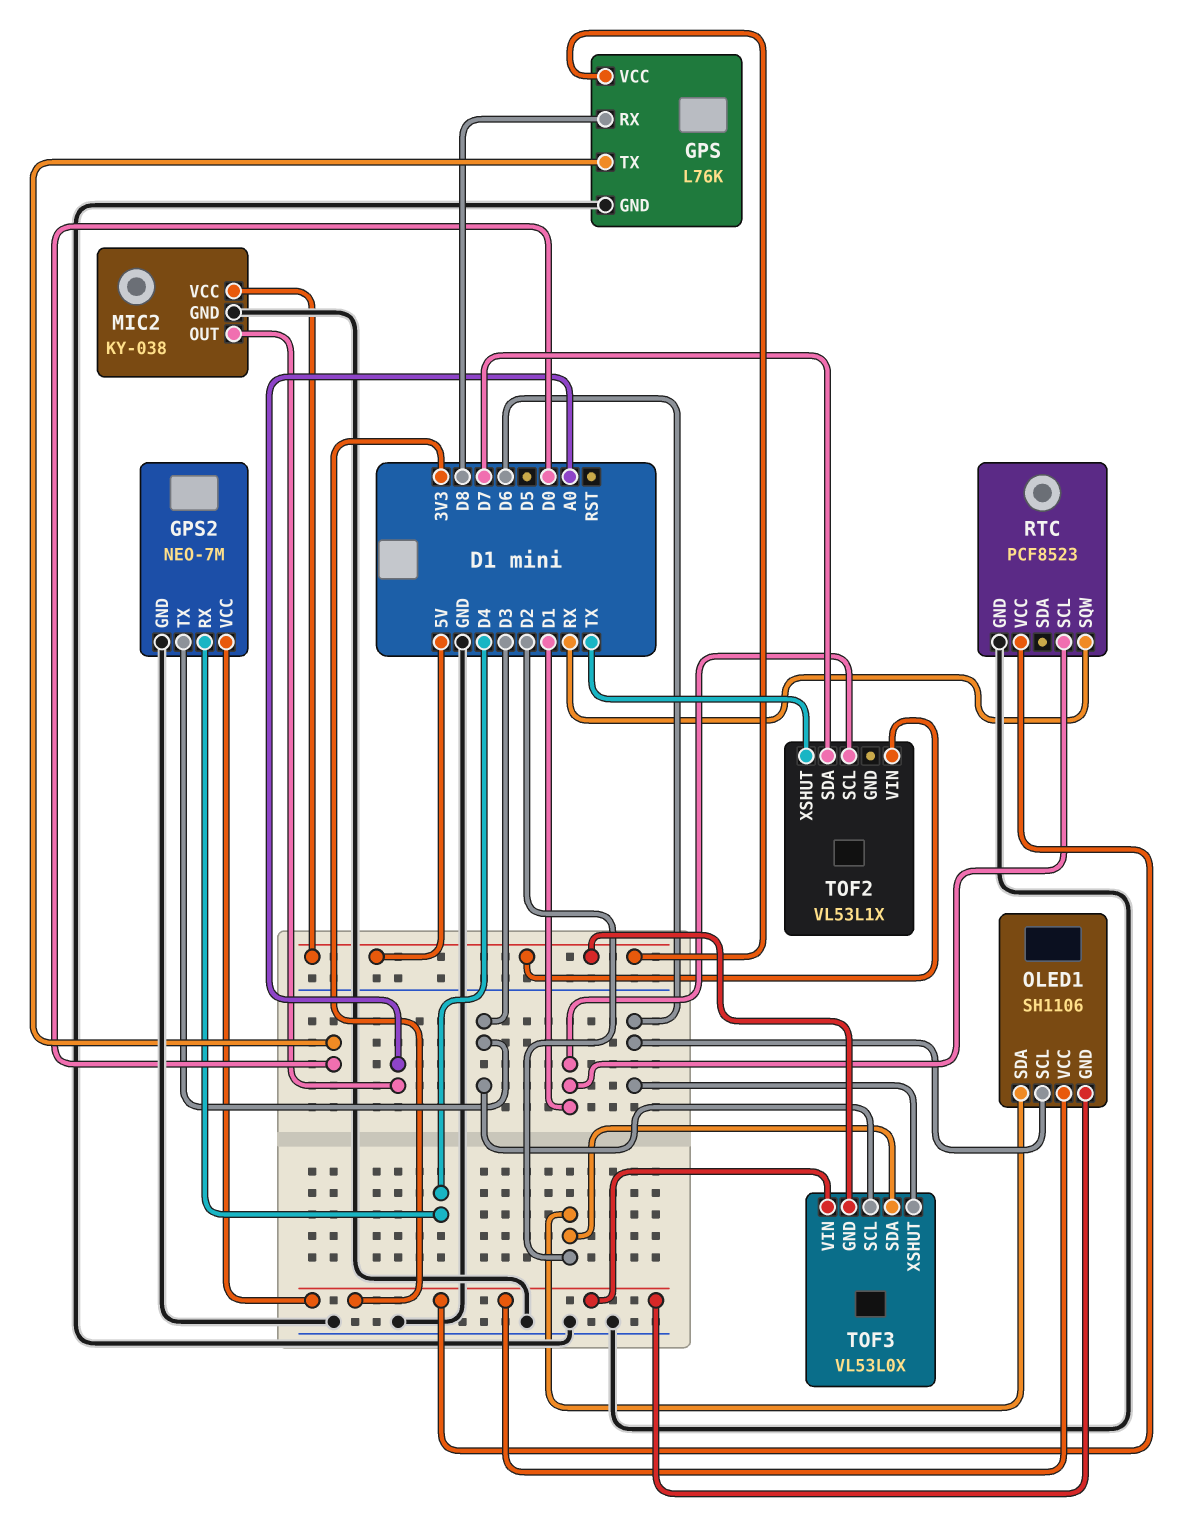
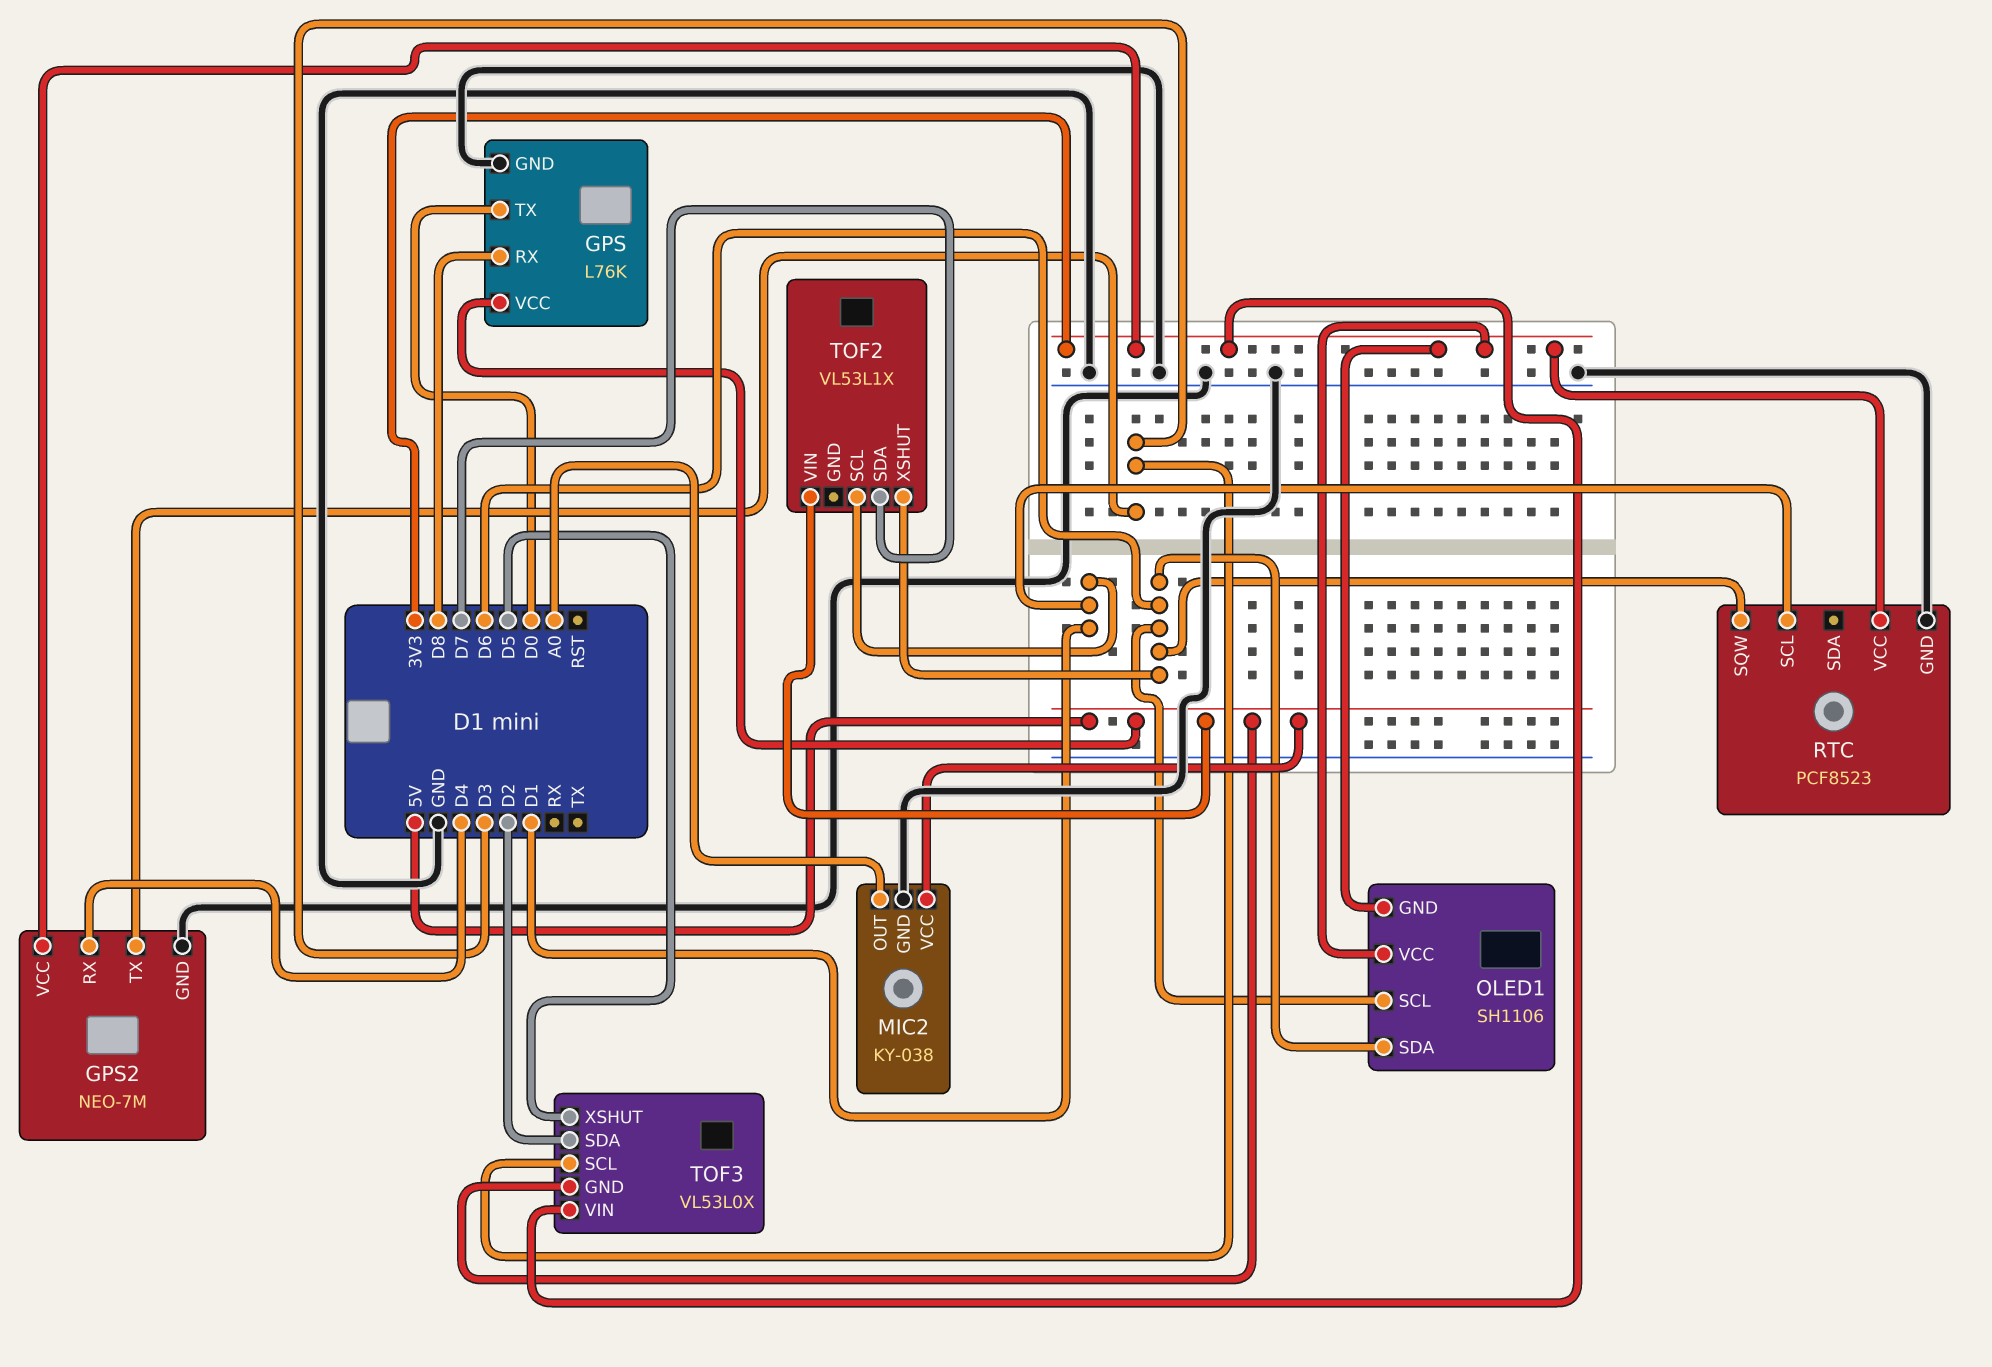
OLED1 pin SDA: D2 -> D6
RTC pin SQW: RX -> D6
TOF2 pin XSHUT: TX -> D6
TOF3 pin XSHUT: D6 -> D5

